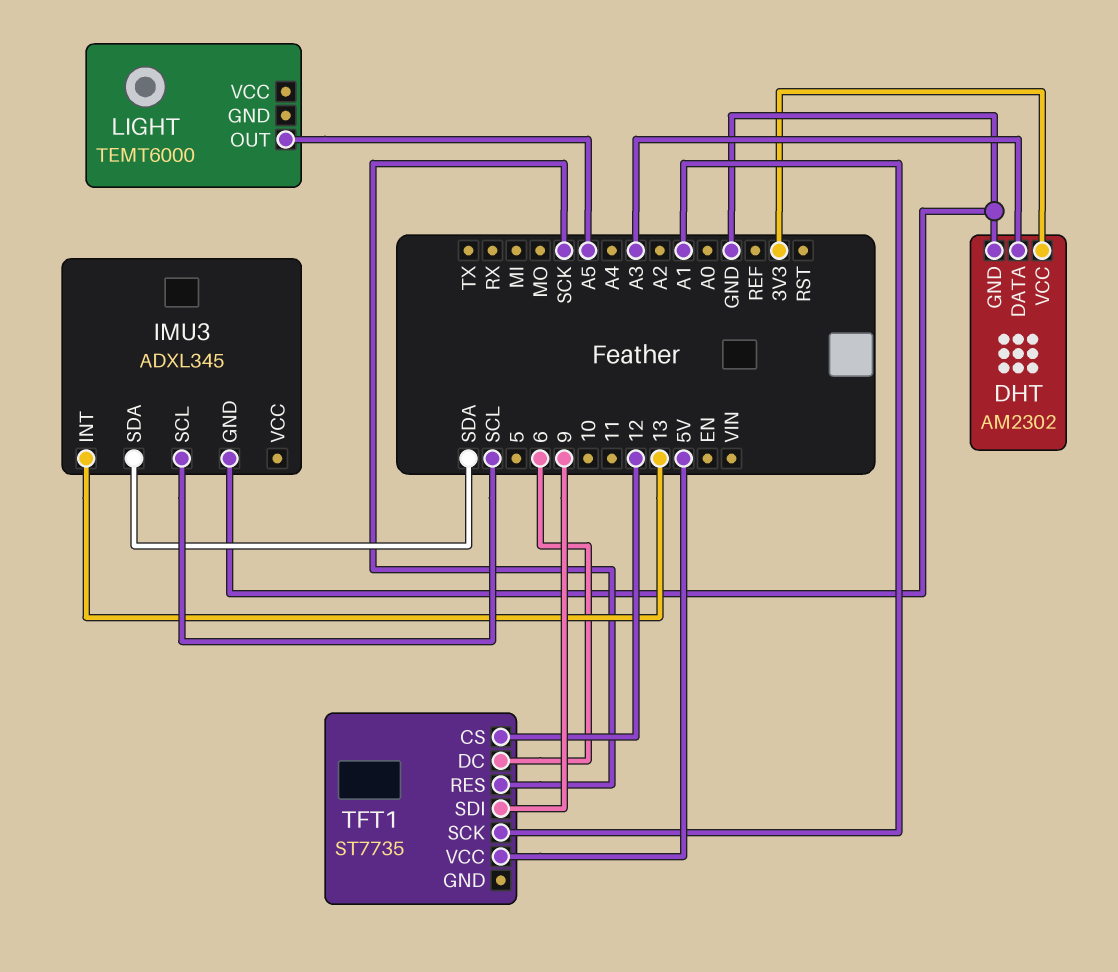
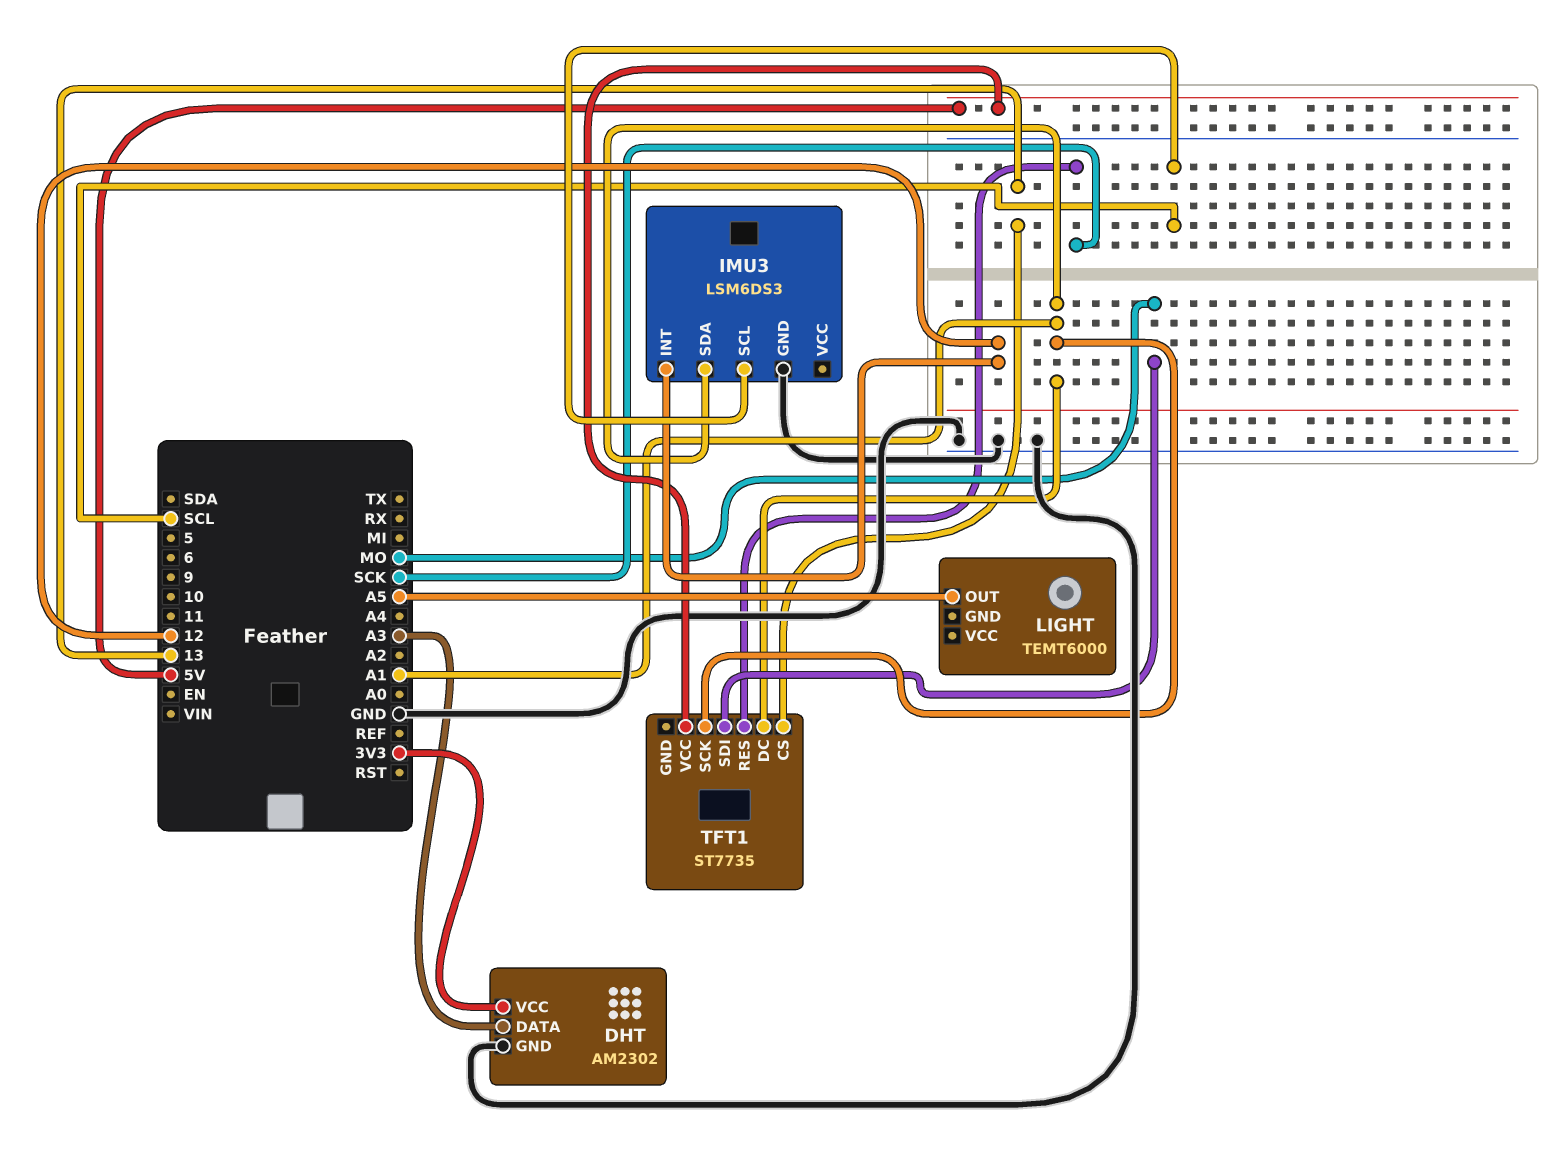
IMU3: ADXL345 -> LSM6DS3
IMU3 pin INT: 13 -> 12
IMU3 pin SDA: SDA -> A1
TFT1 pin CS: 12 -> 13
TFT1 pin DC: 6 -> A1
TFT1 pin SDI: 9 -> MO

